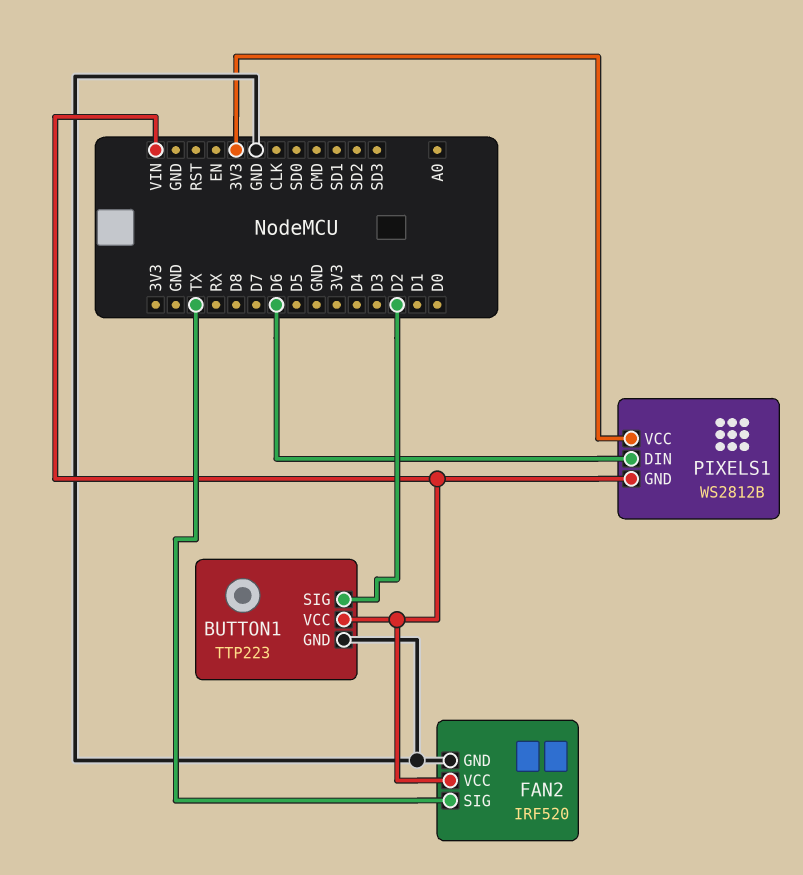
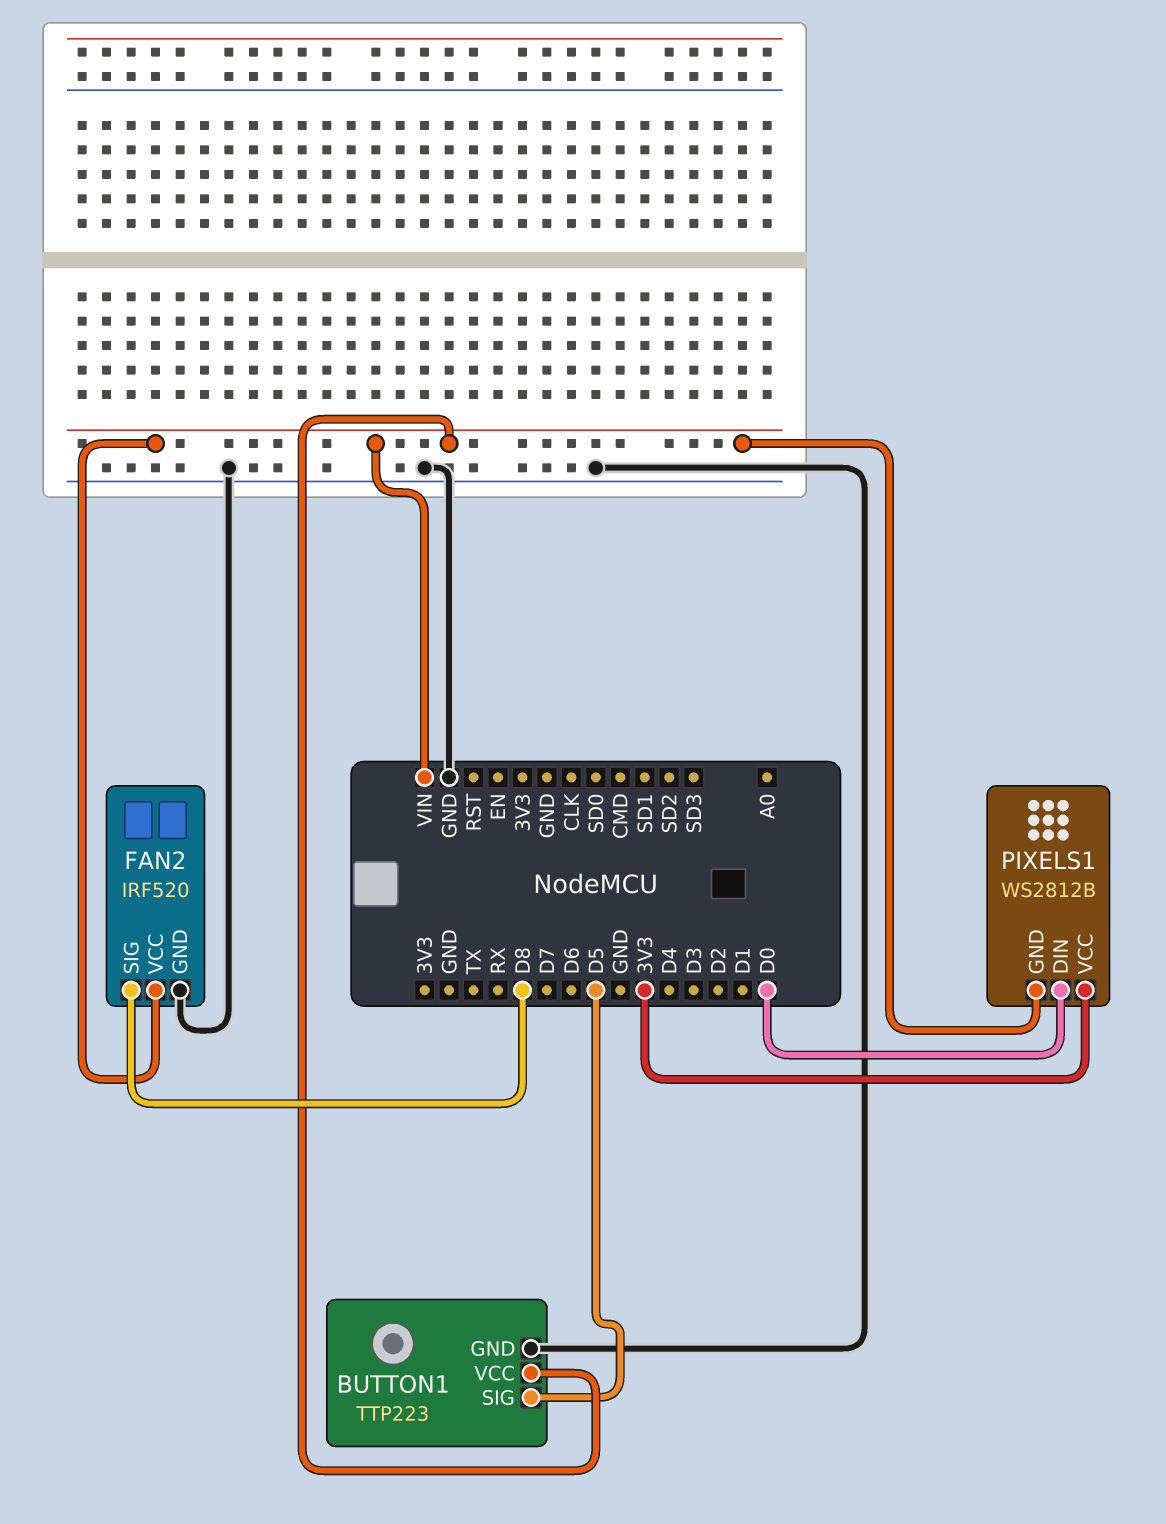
BUTTON1 pin SIG: D2 -> D5
FAN2 pin SIG: TX -> D8
PIXELS1 pin DIN: D6 -> D0

